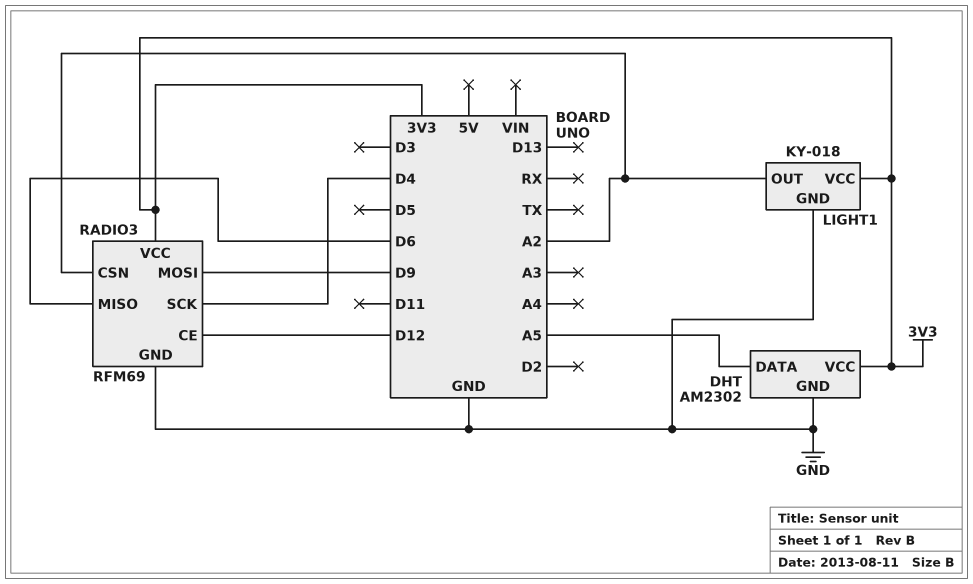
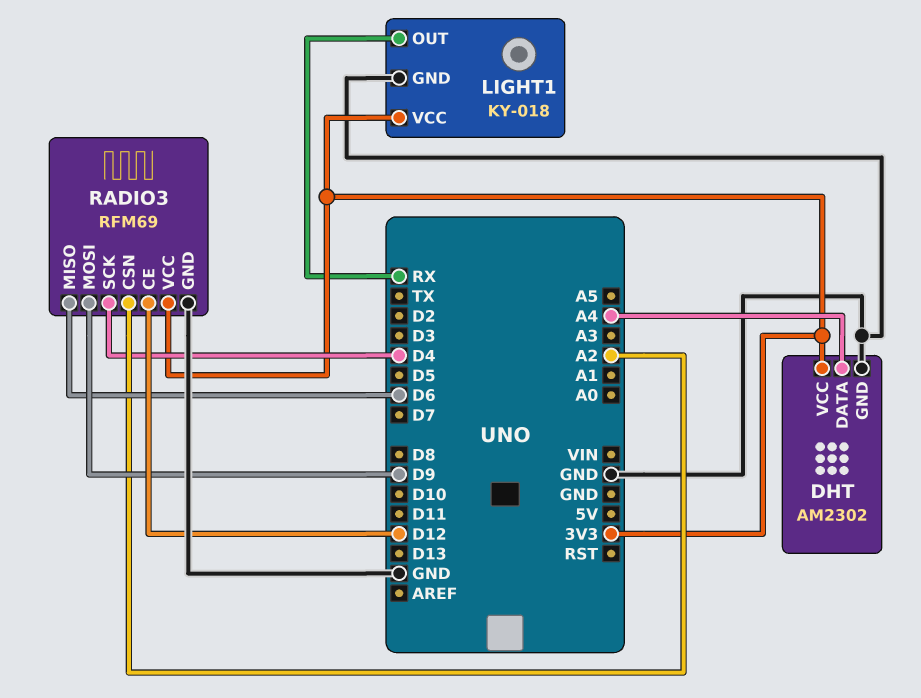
DHT pin DATA: A5 -> A4
LIGHT1 pin OUT: A2 -> RX

